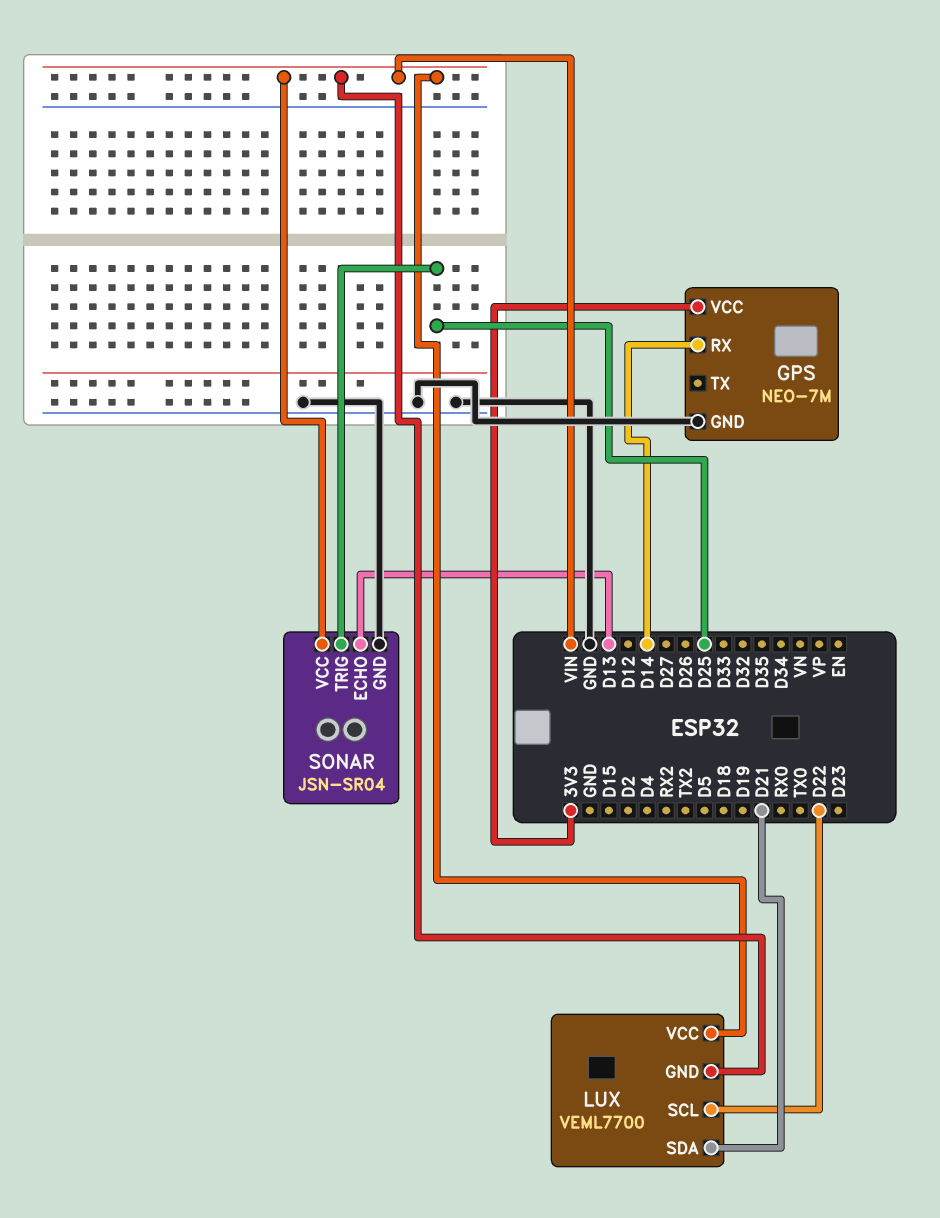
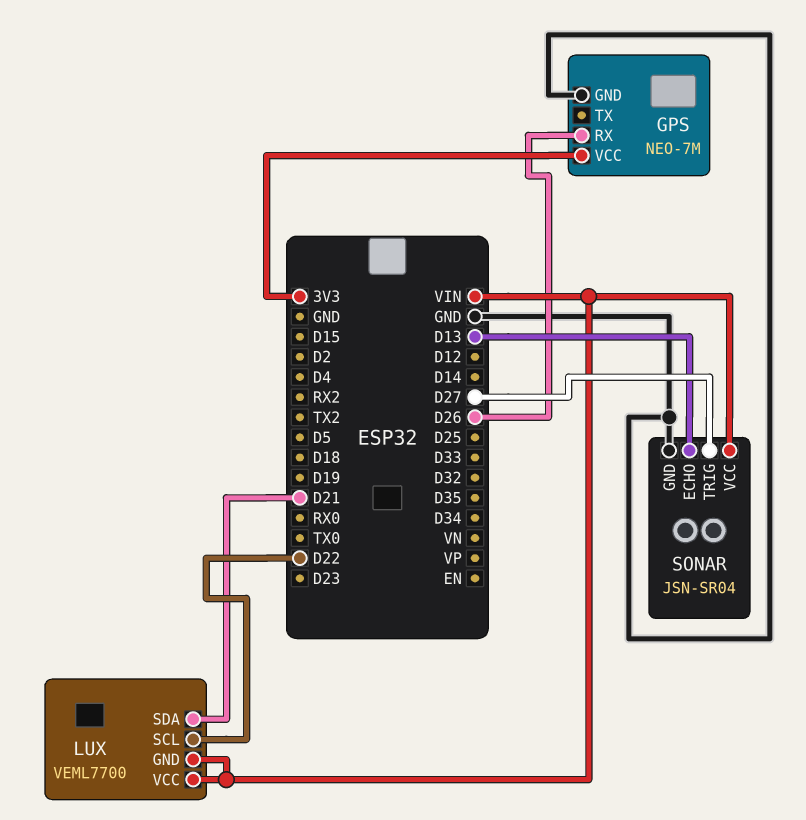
GPS pin RX: D14 -> D26
SONAR pin TRIG: D25 -> D27

